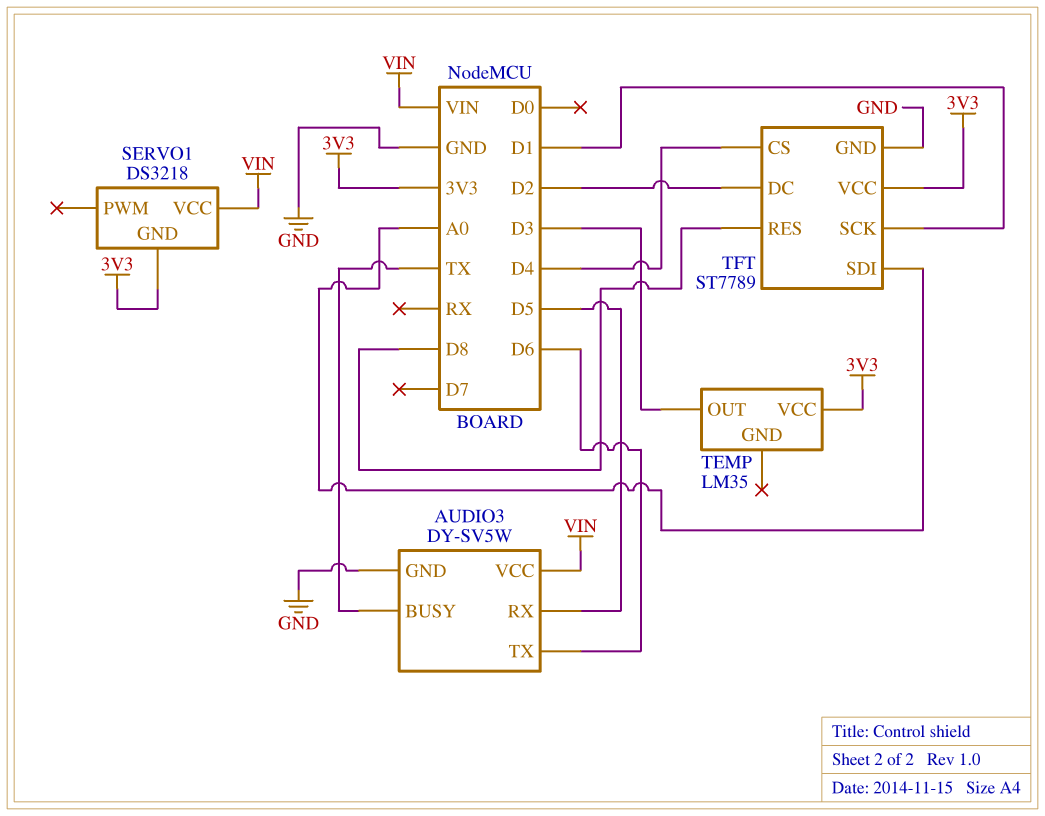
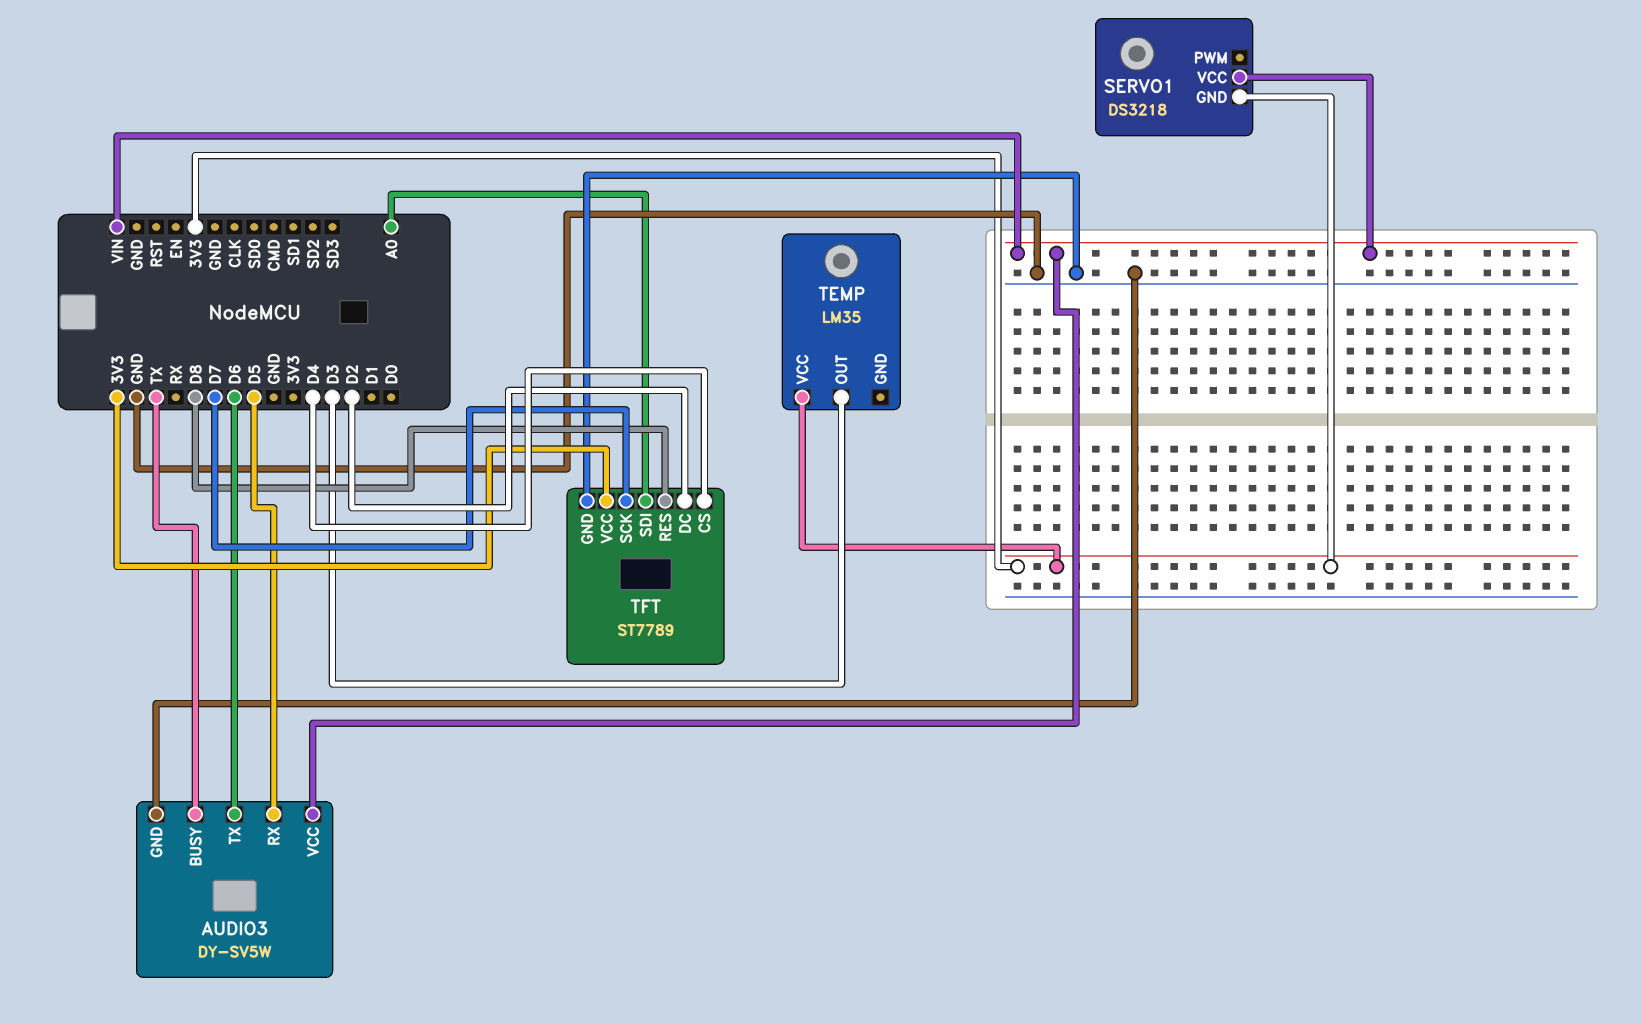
TFT pin SCK: D1 -> D7

